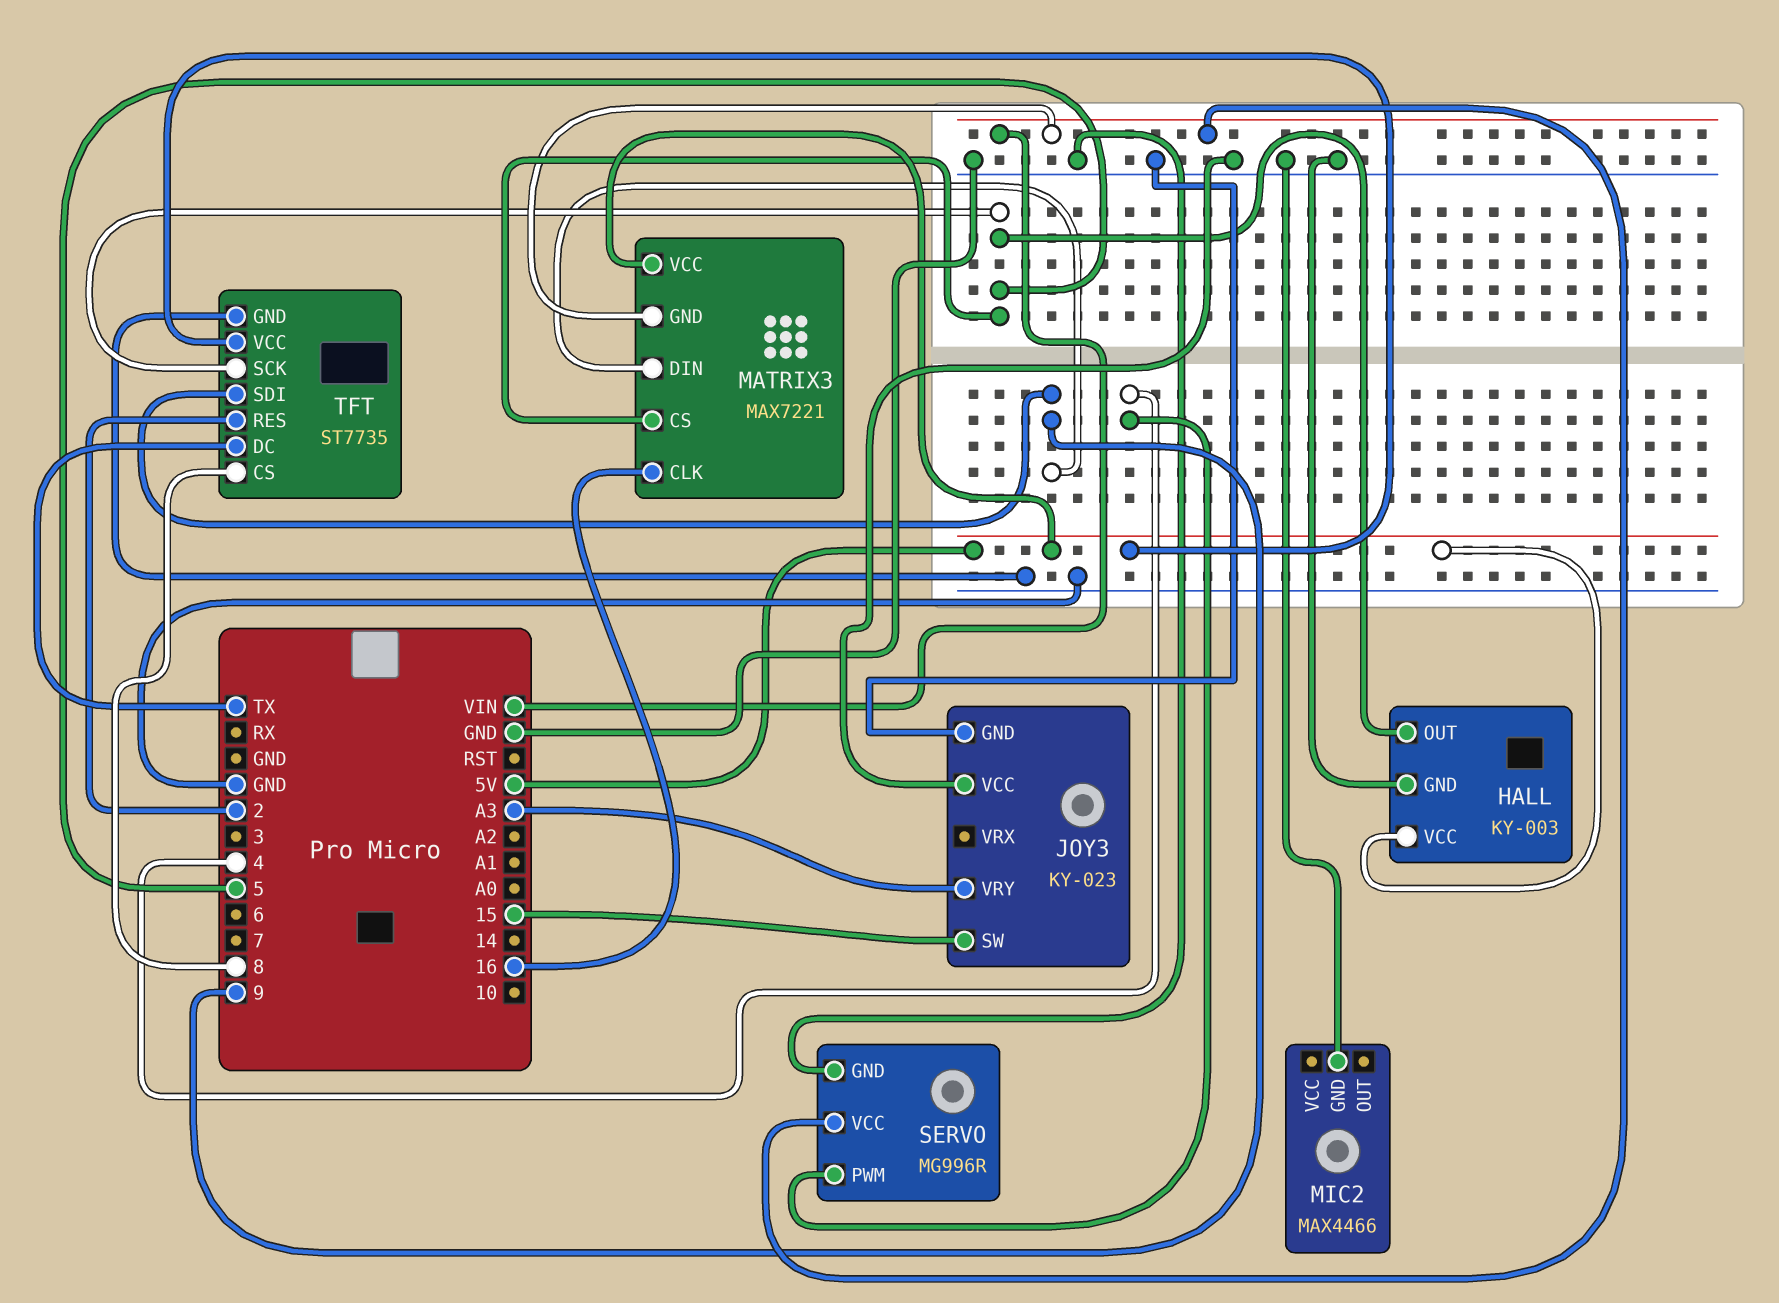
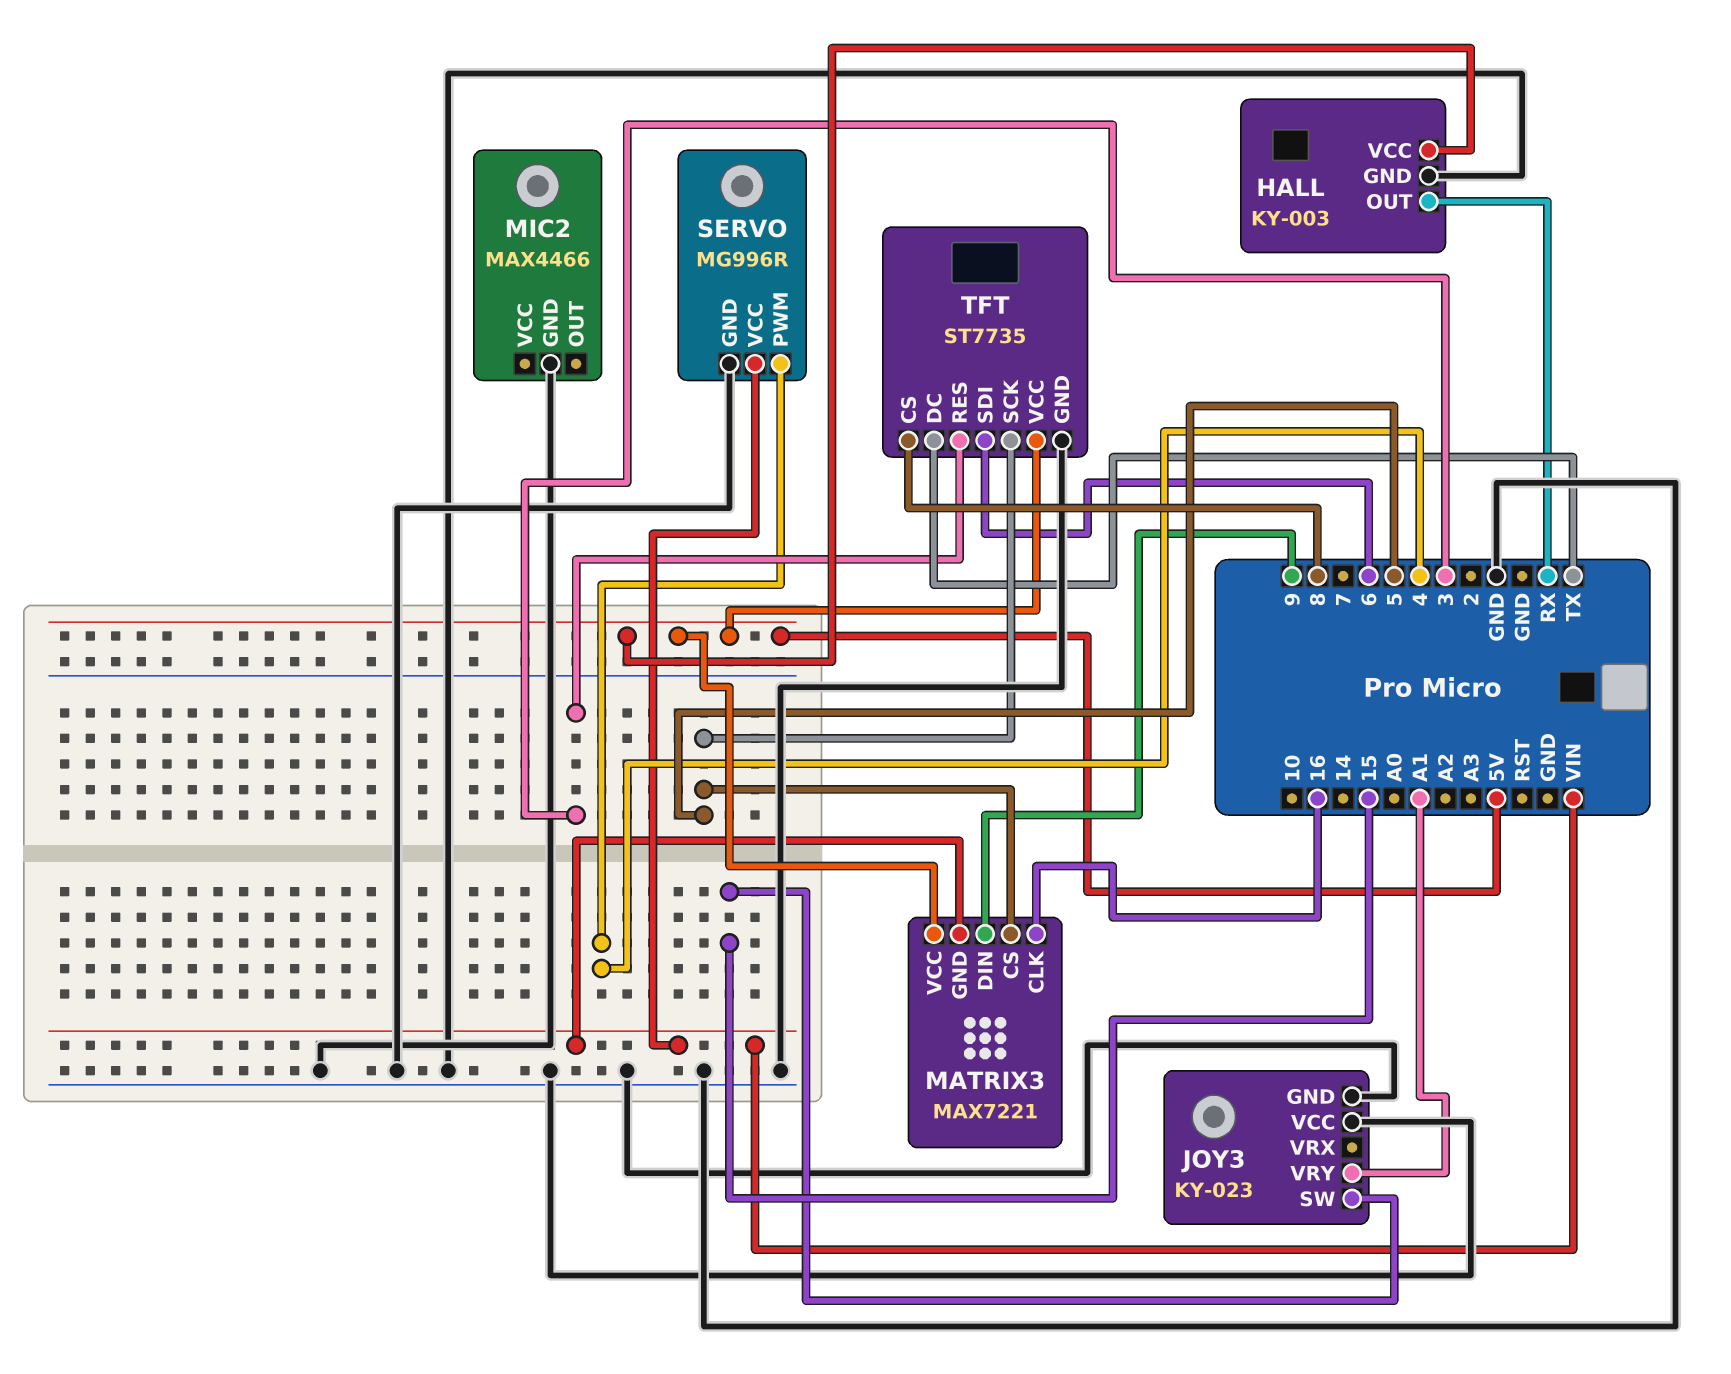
HALL pin OUT: 5 -> RX
JOY3 pin VRY: A3 -> A1
TFT pin RES: 2 -> 3
TFT pin SDI: 9 -> 6

